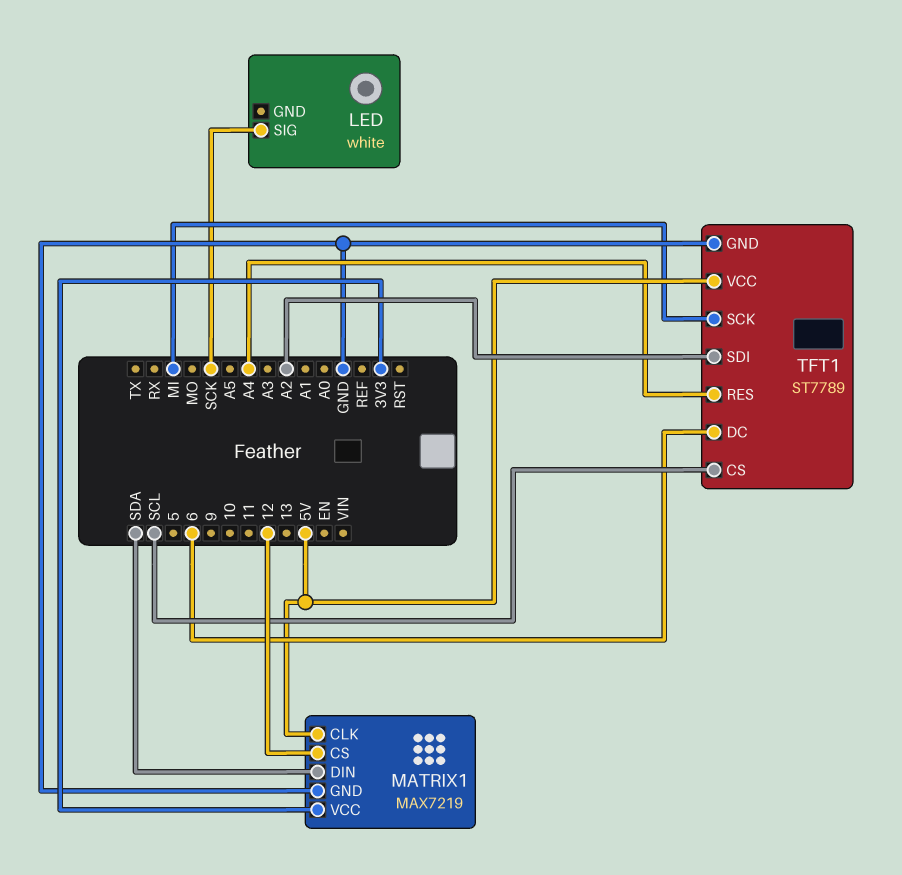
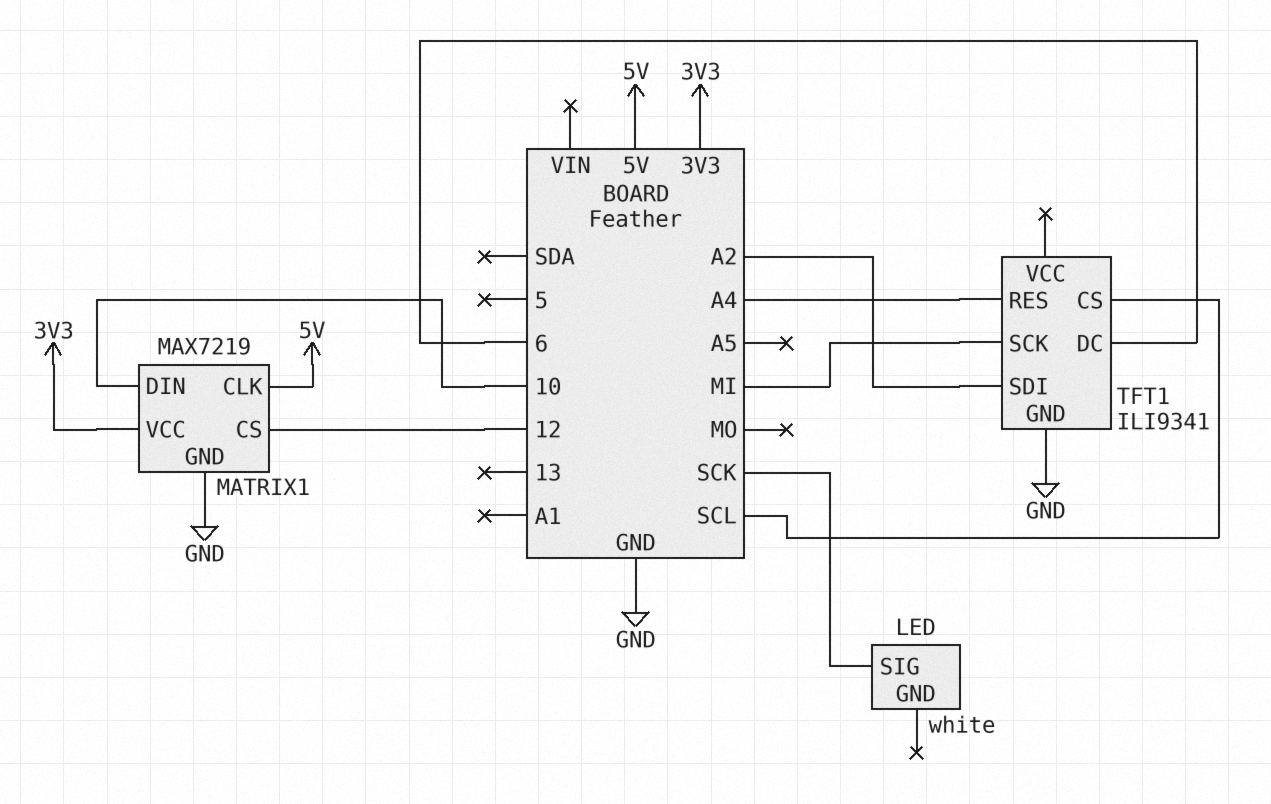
MATRIX1 pin DIN: SDA -> 10
TFT1: ST7789 -> ILI9341
TFT1 pin VCC: 5V -> none

